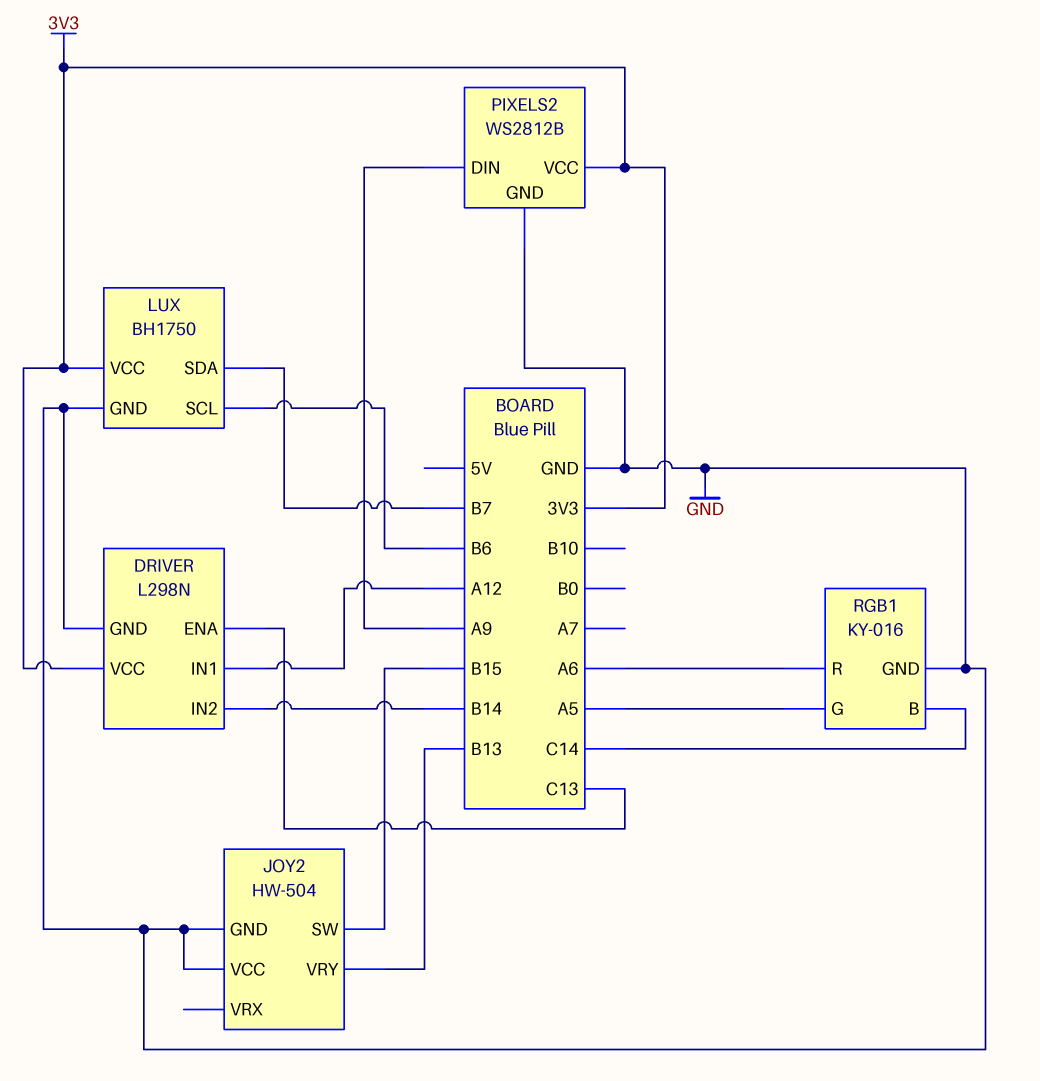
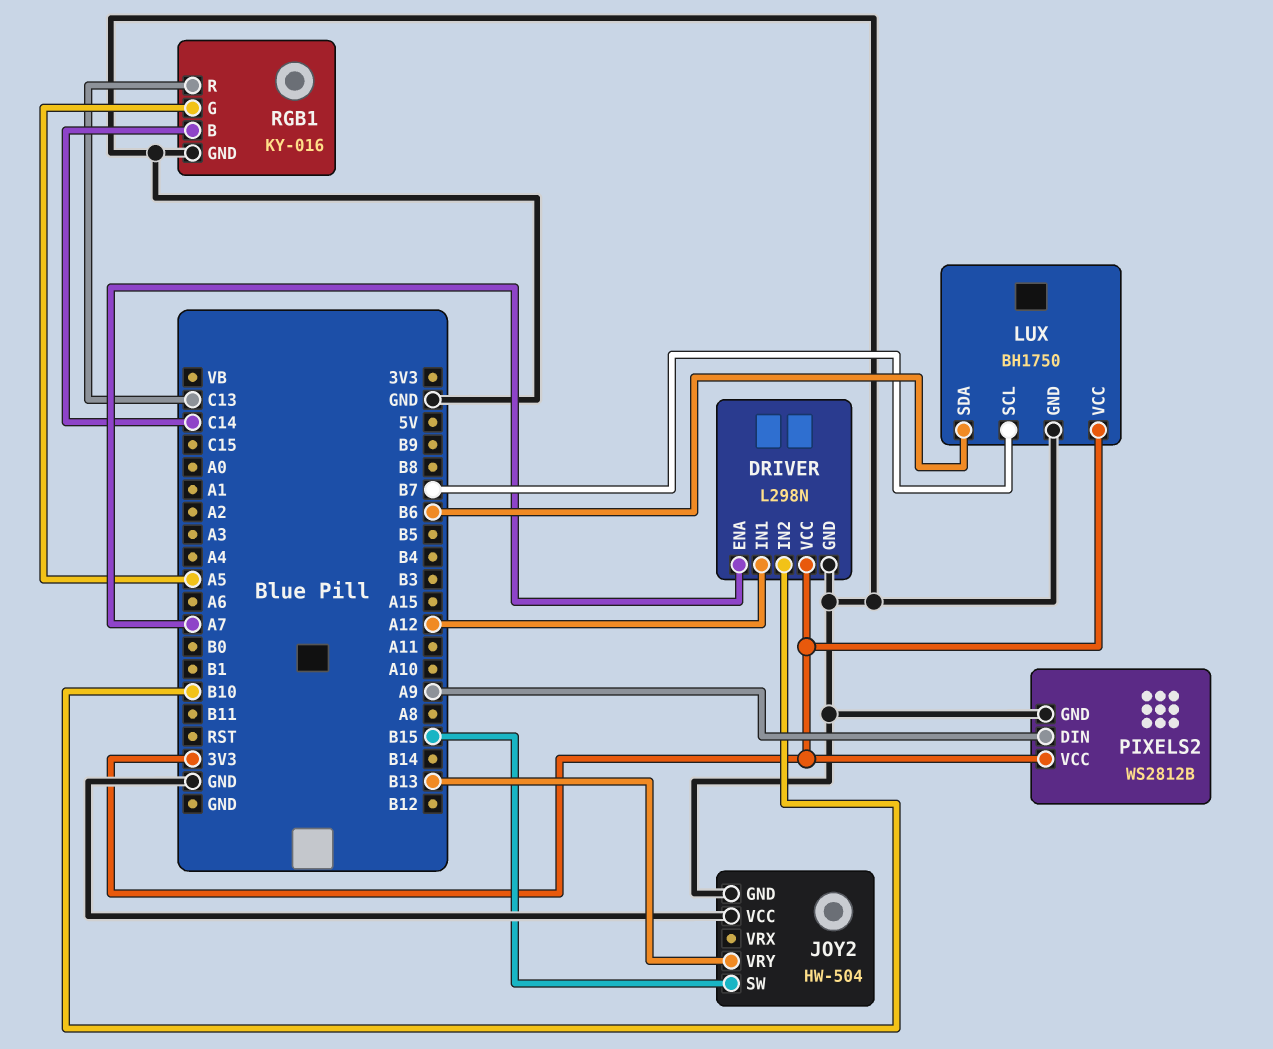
DRIVER pin ENA: C13 -> A7
DRIVER pin IN2: B14 -> B10
LUX pin SCL: B6 -> B7
LUX pin SDA: B7 -> B6
RGB1 pin R: A6 -> C13

